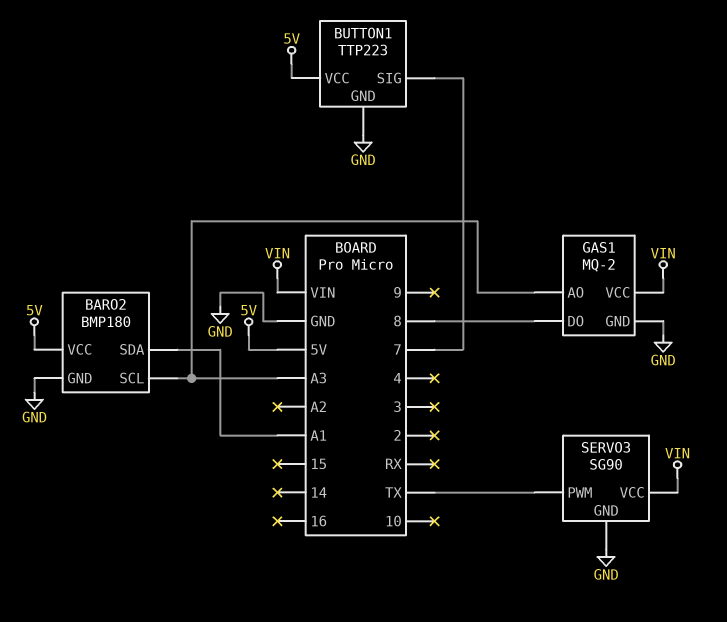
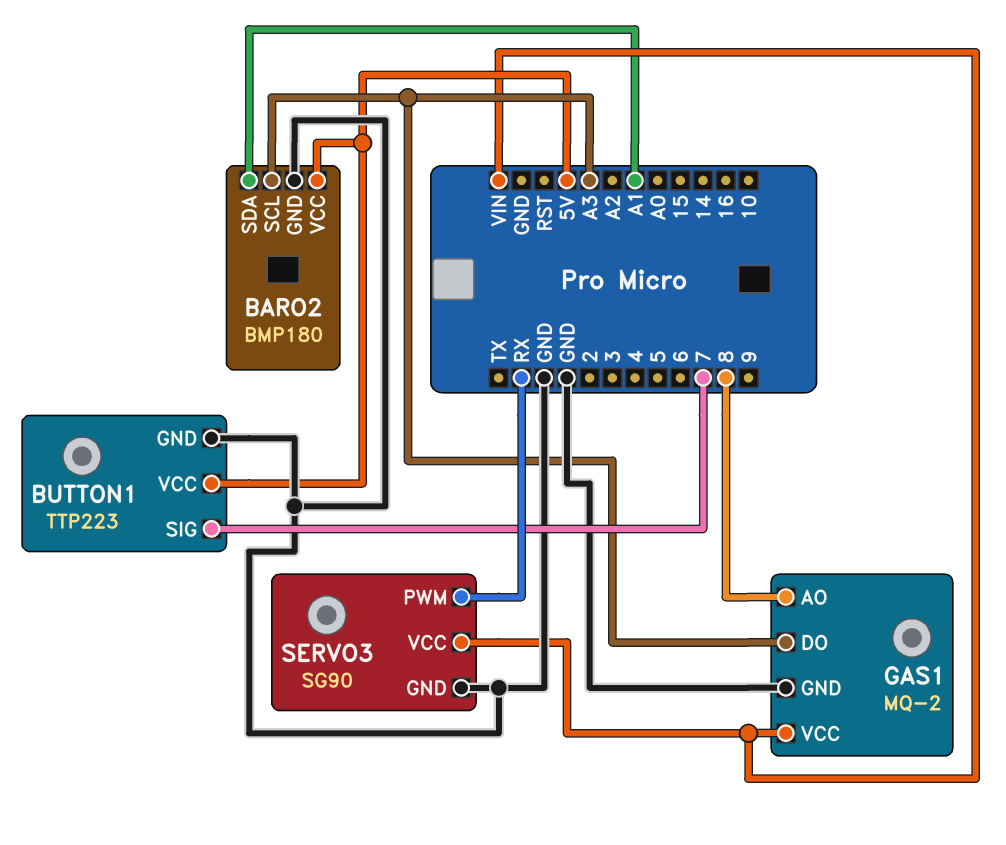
GAS1 pin AO: A3 -> 8
GAS1 pin DO: 8 -> A3
SERVO3 pin PWM: TX -> RX

